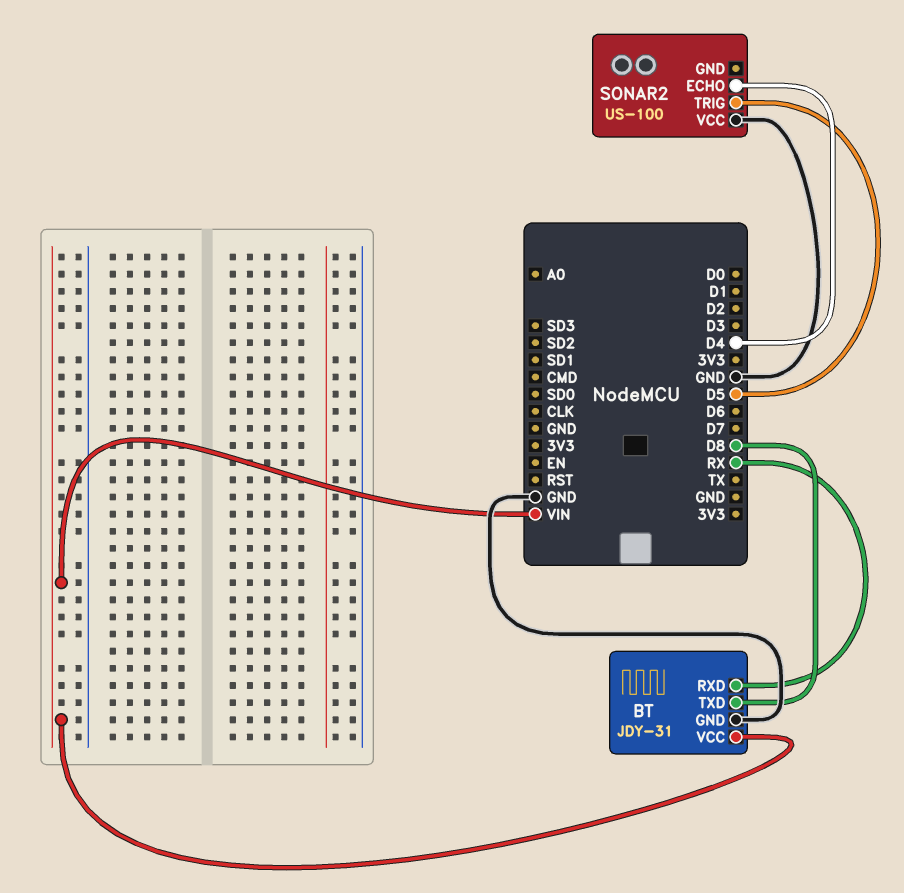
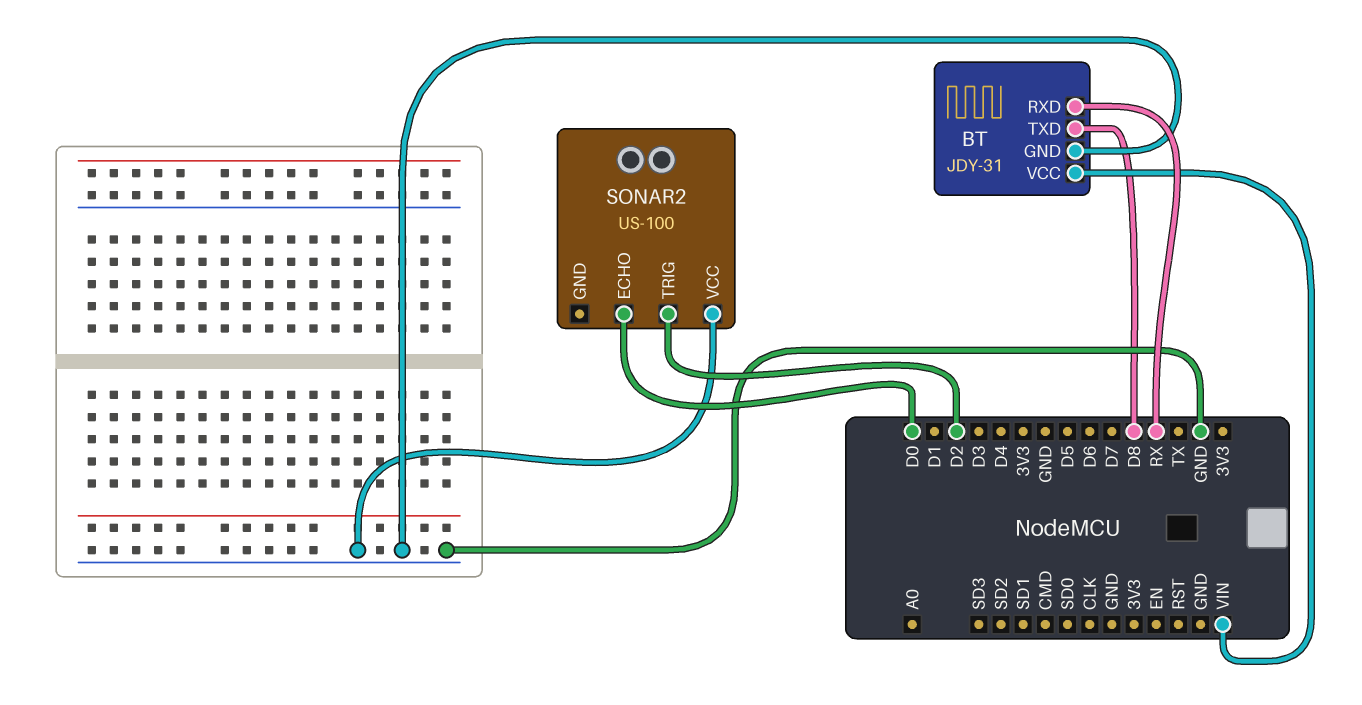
SONAR2 pin ECHO: D4 -> D0
SONAR2 pin TRIG: D5 -> D2

